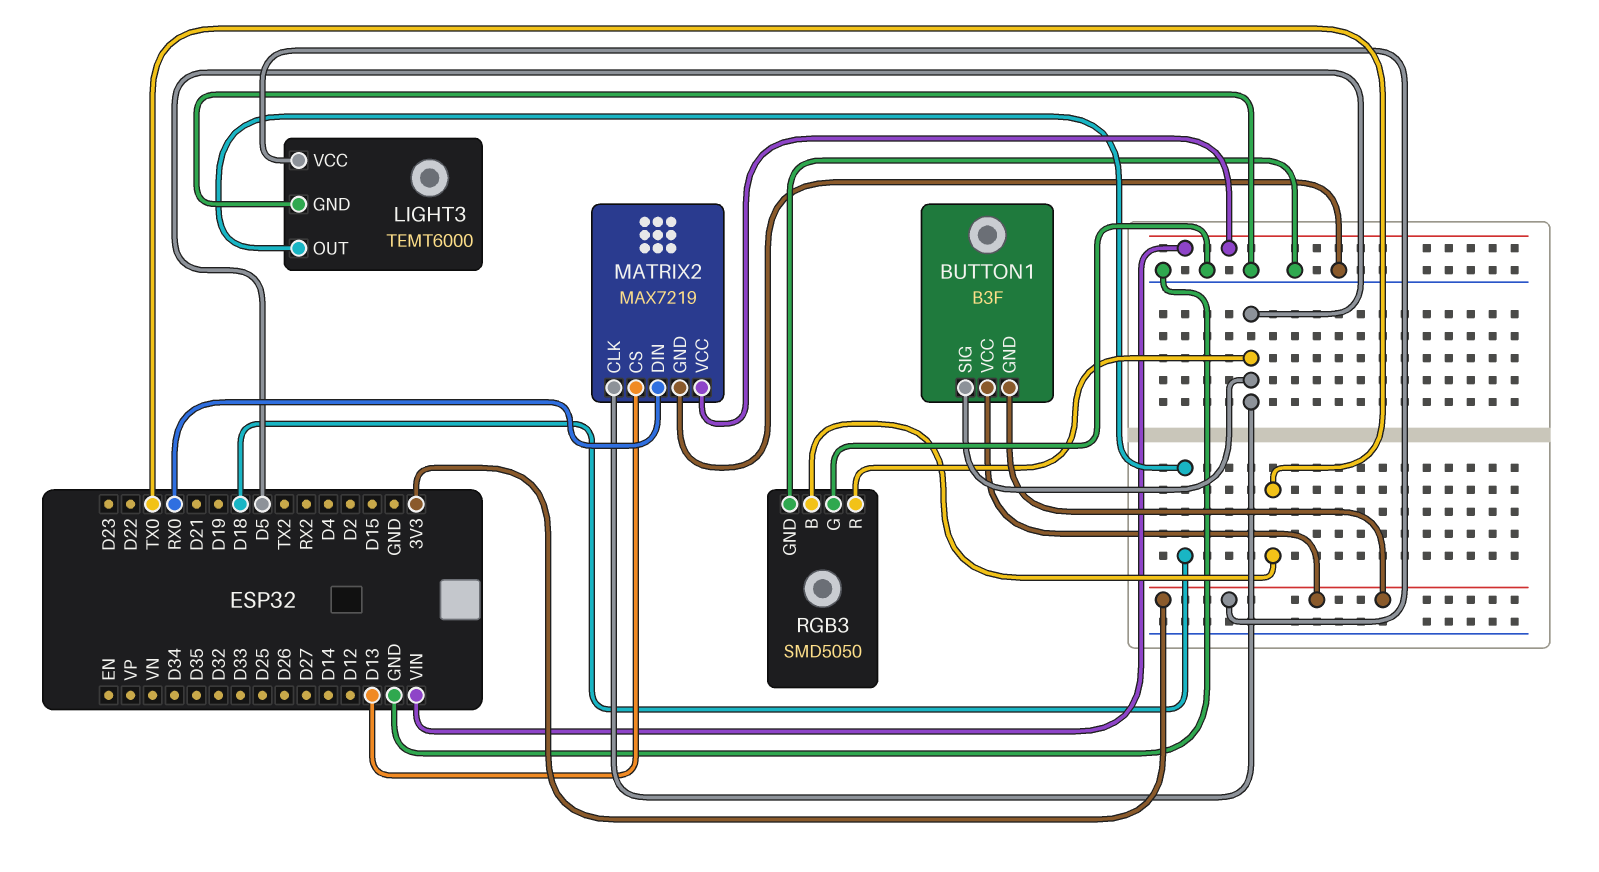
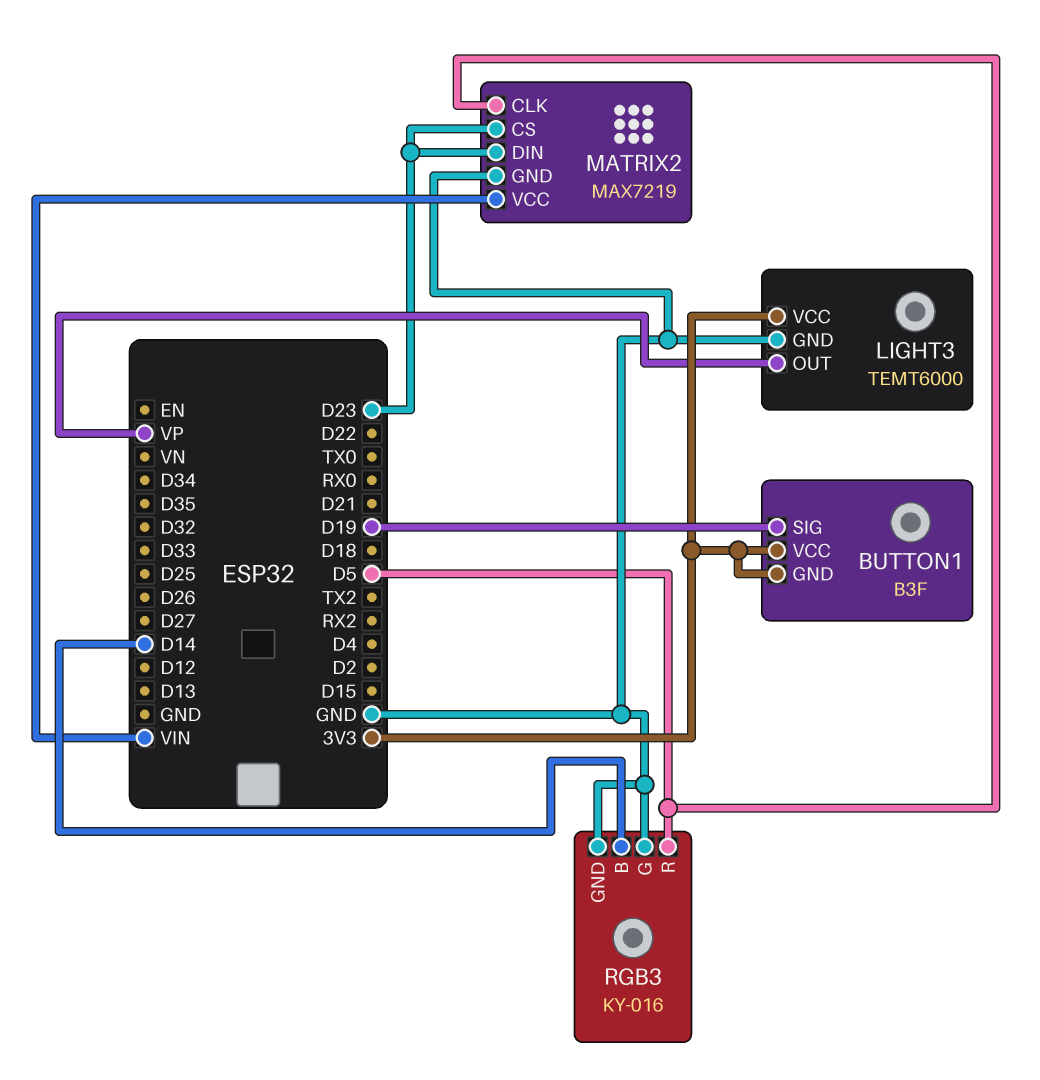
BUTTON1 pin SIG: D5 -> D19
LIGHT3 pin OUT: D18 -> VP
MATRIX2 pin CS: D13 -> D23
MATRIX2 pin DIN: RX0 -> D23
RGB3: SMD5050 -> KY-016
RGB3 pin B: TX0 -> D14

